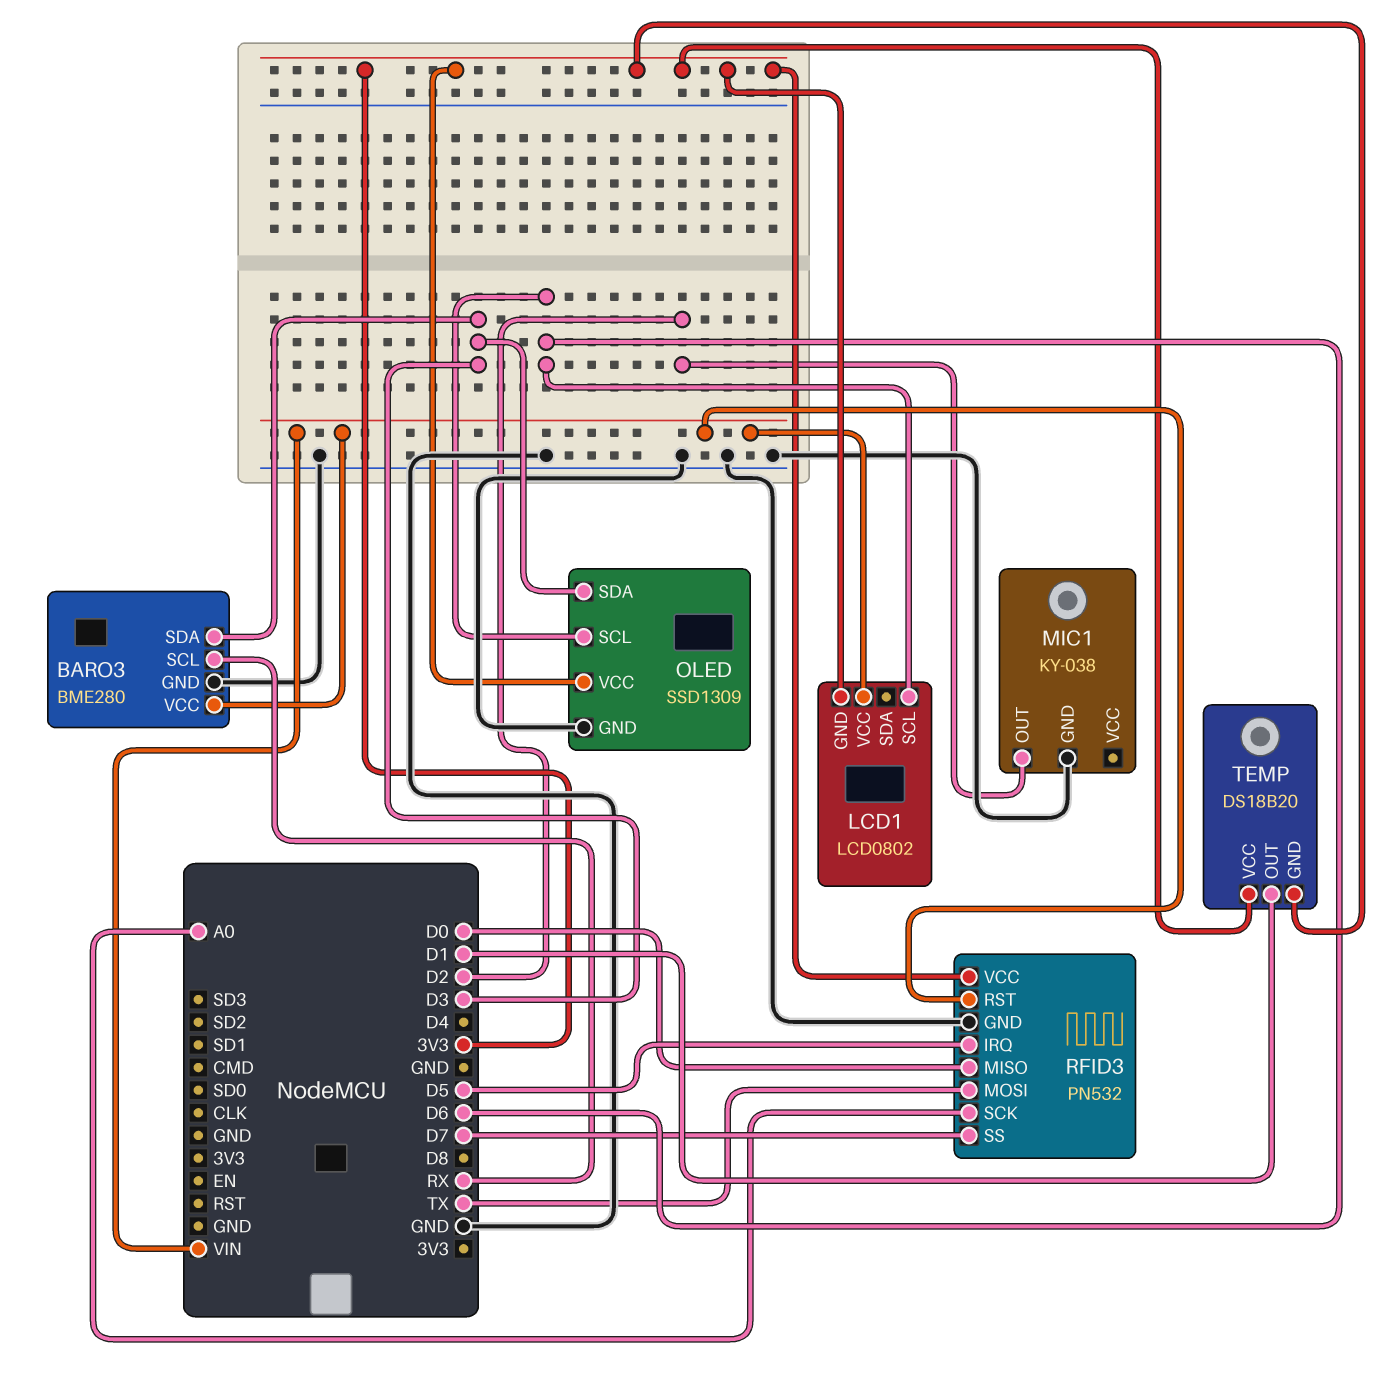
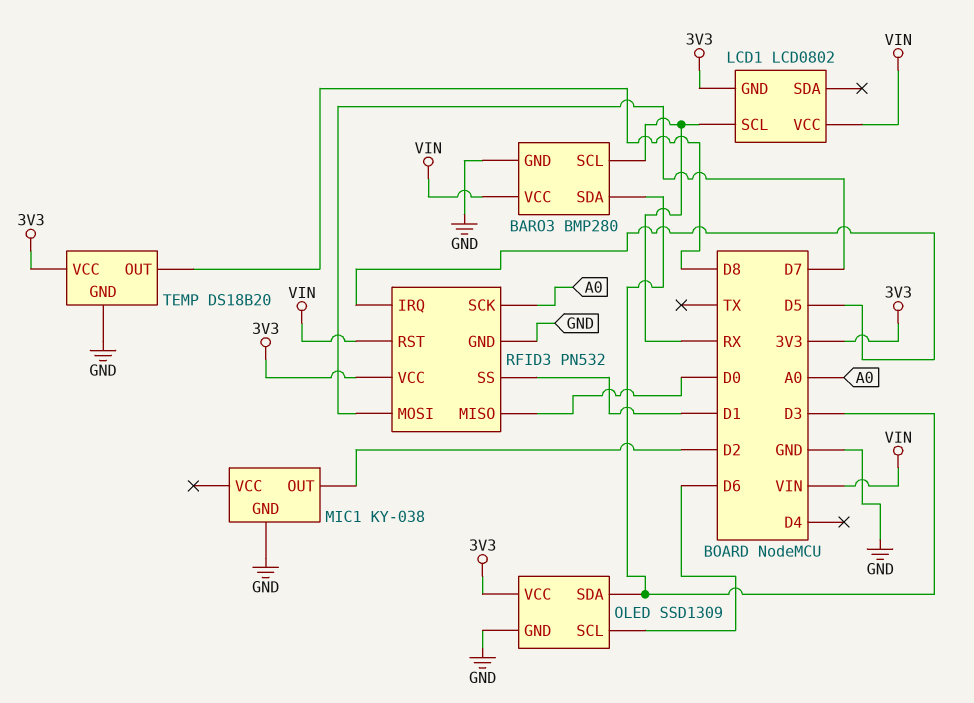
BARO3: BME280 -> BMP280
LCD1 pin SCL: D6 -> RX
RFID3 pin MOSI: TX -> D7
RFID3 pin SS: D7 -> D1
TEMP pin GND: 3V3 -> GND
TEMP pin OUT: D1 -> D8

